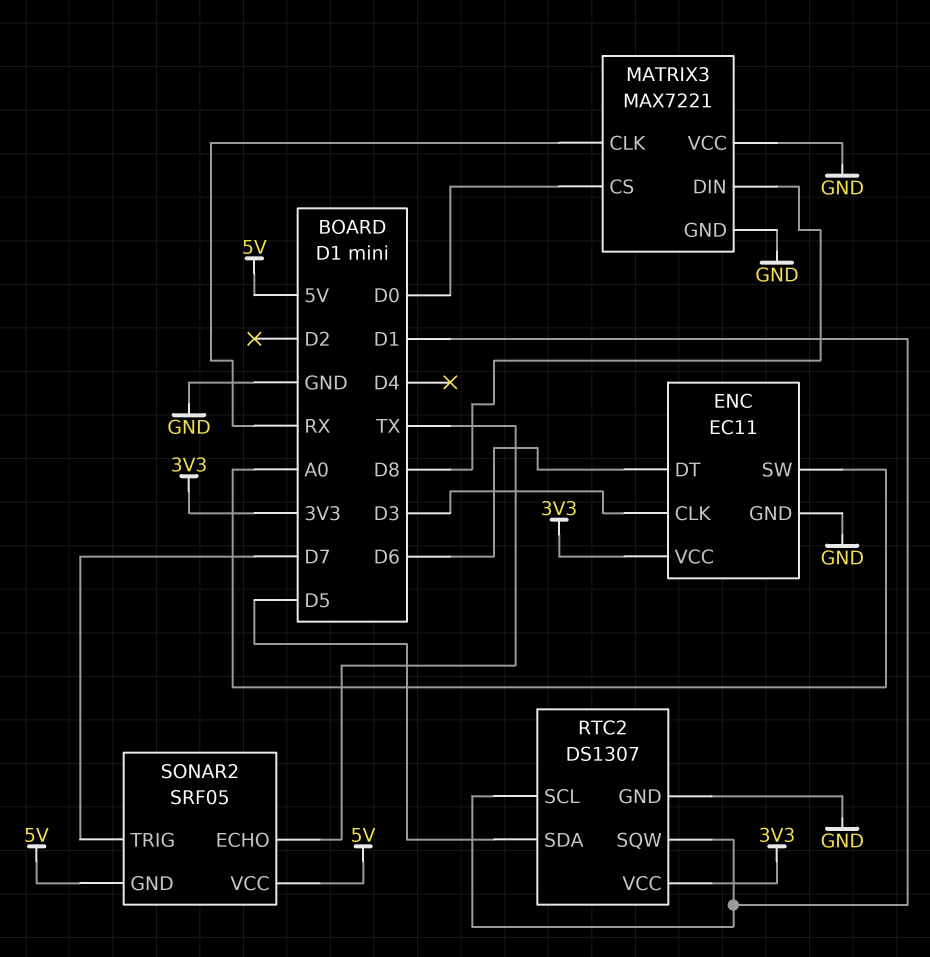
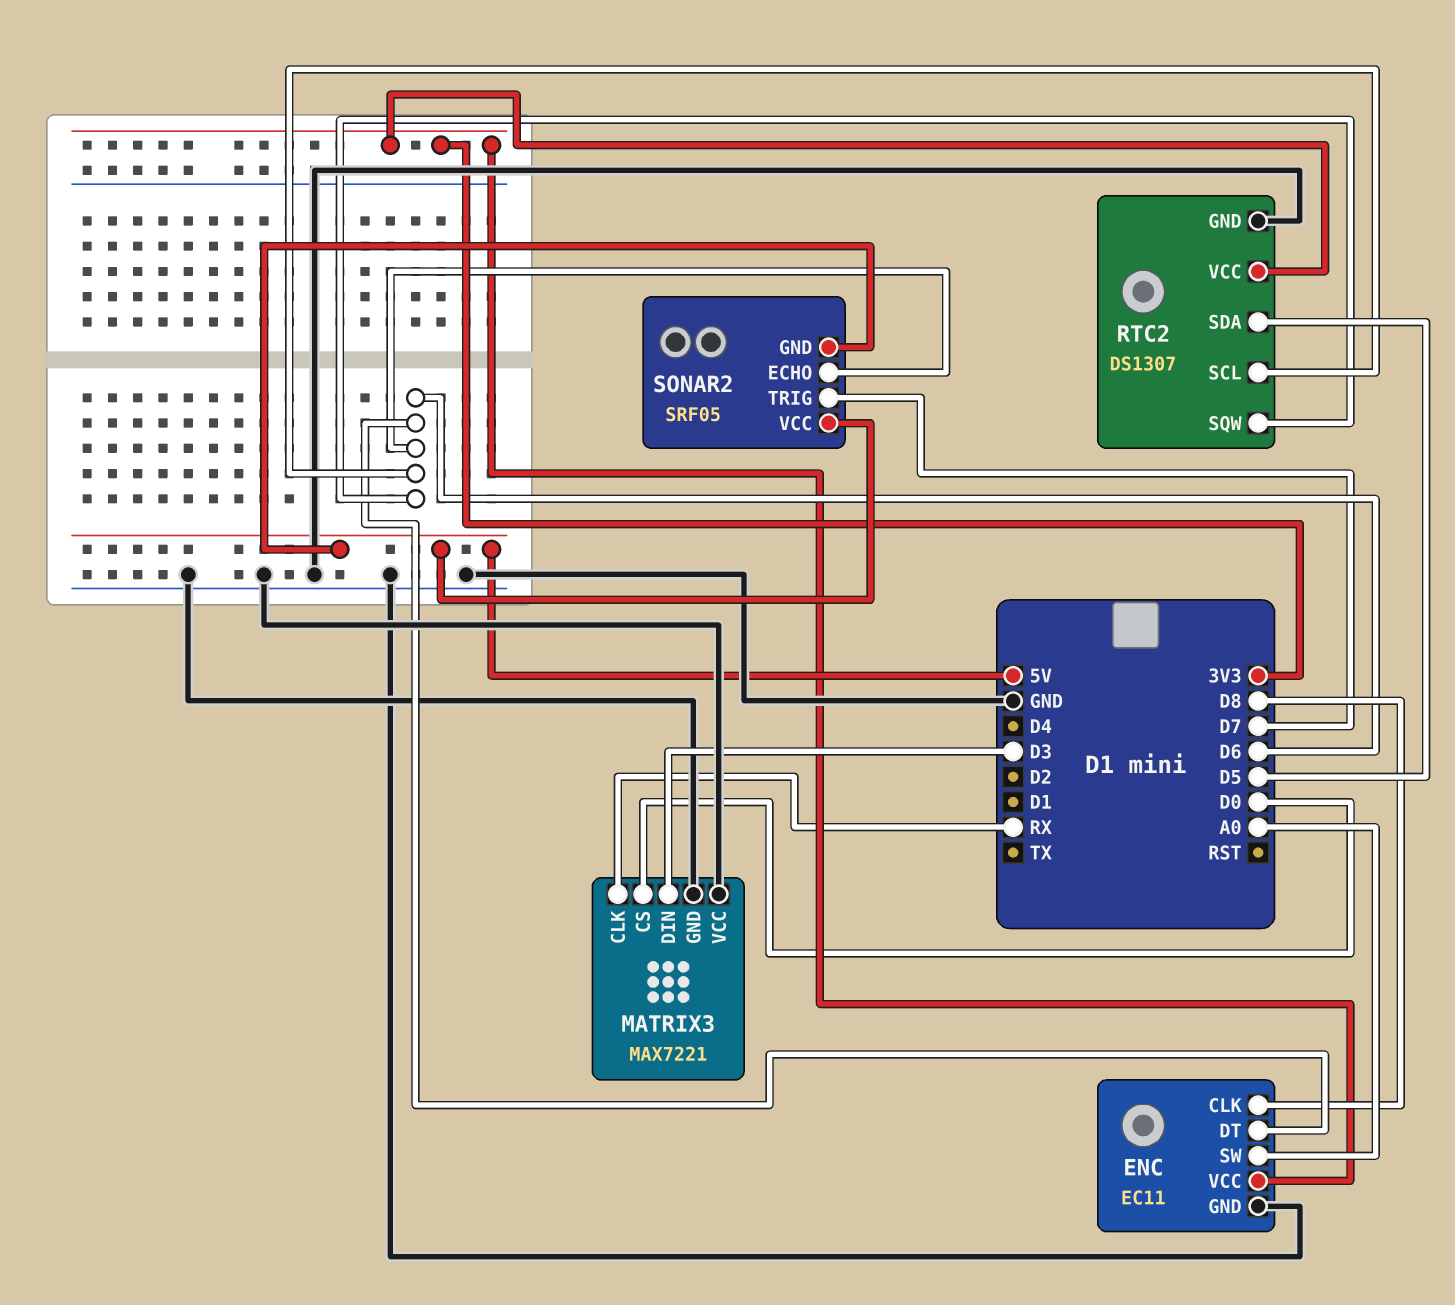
ENC pin CLK: D3 -> D8
MATRIX3 pin DIN: D8 -> D3
RTC2 pin SCL: D1 -> D6
RTC2 pin SQW: D1 -> D6
SONAR2 pin ECHO: TX -> D6

